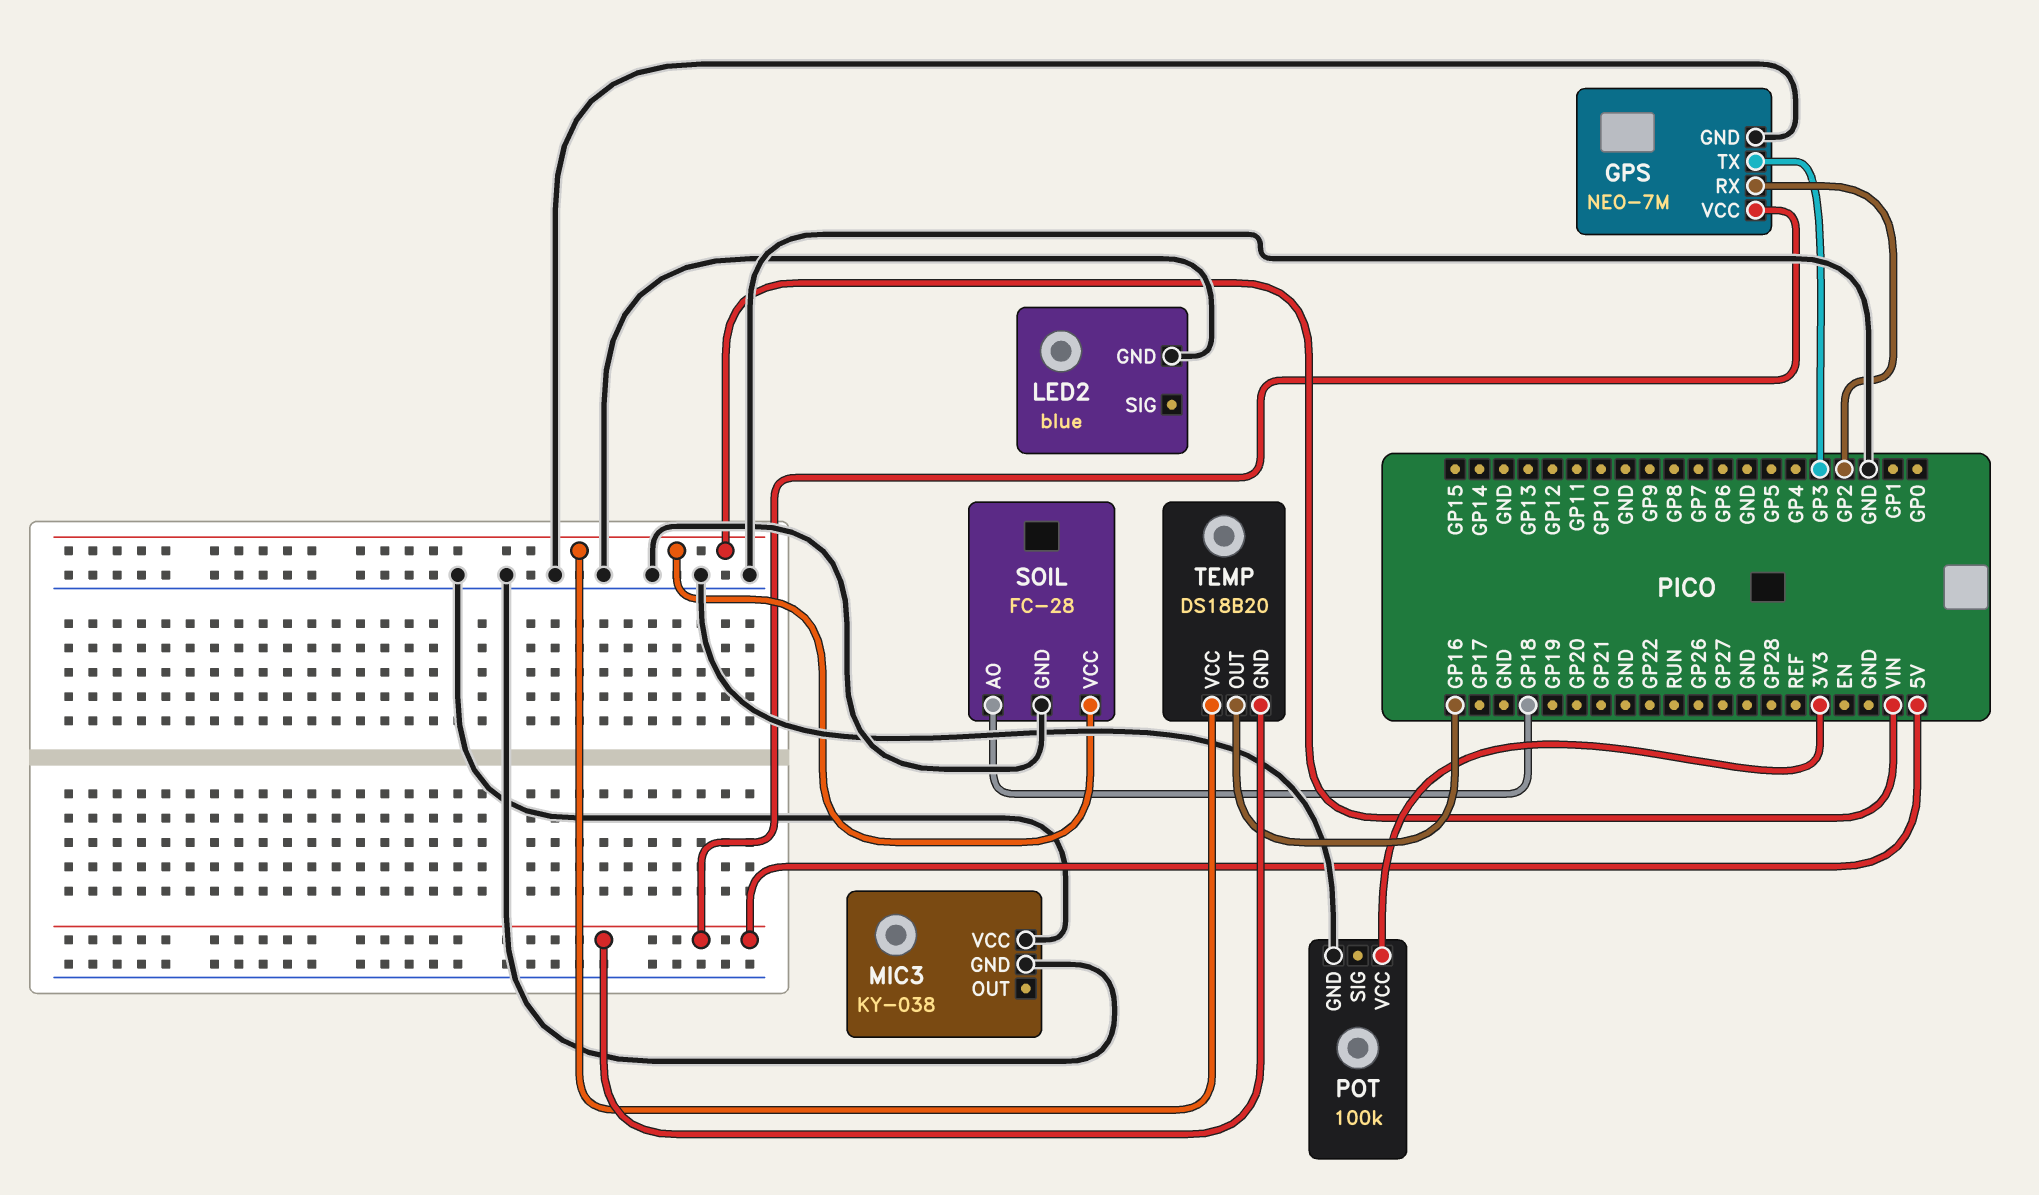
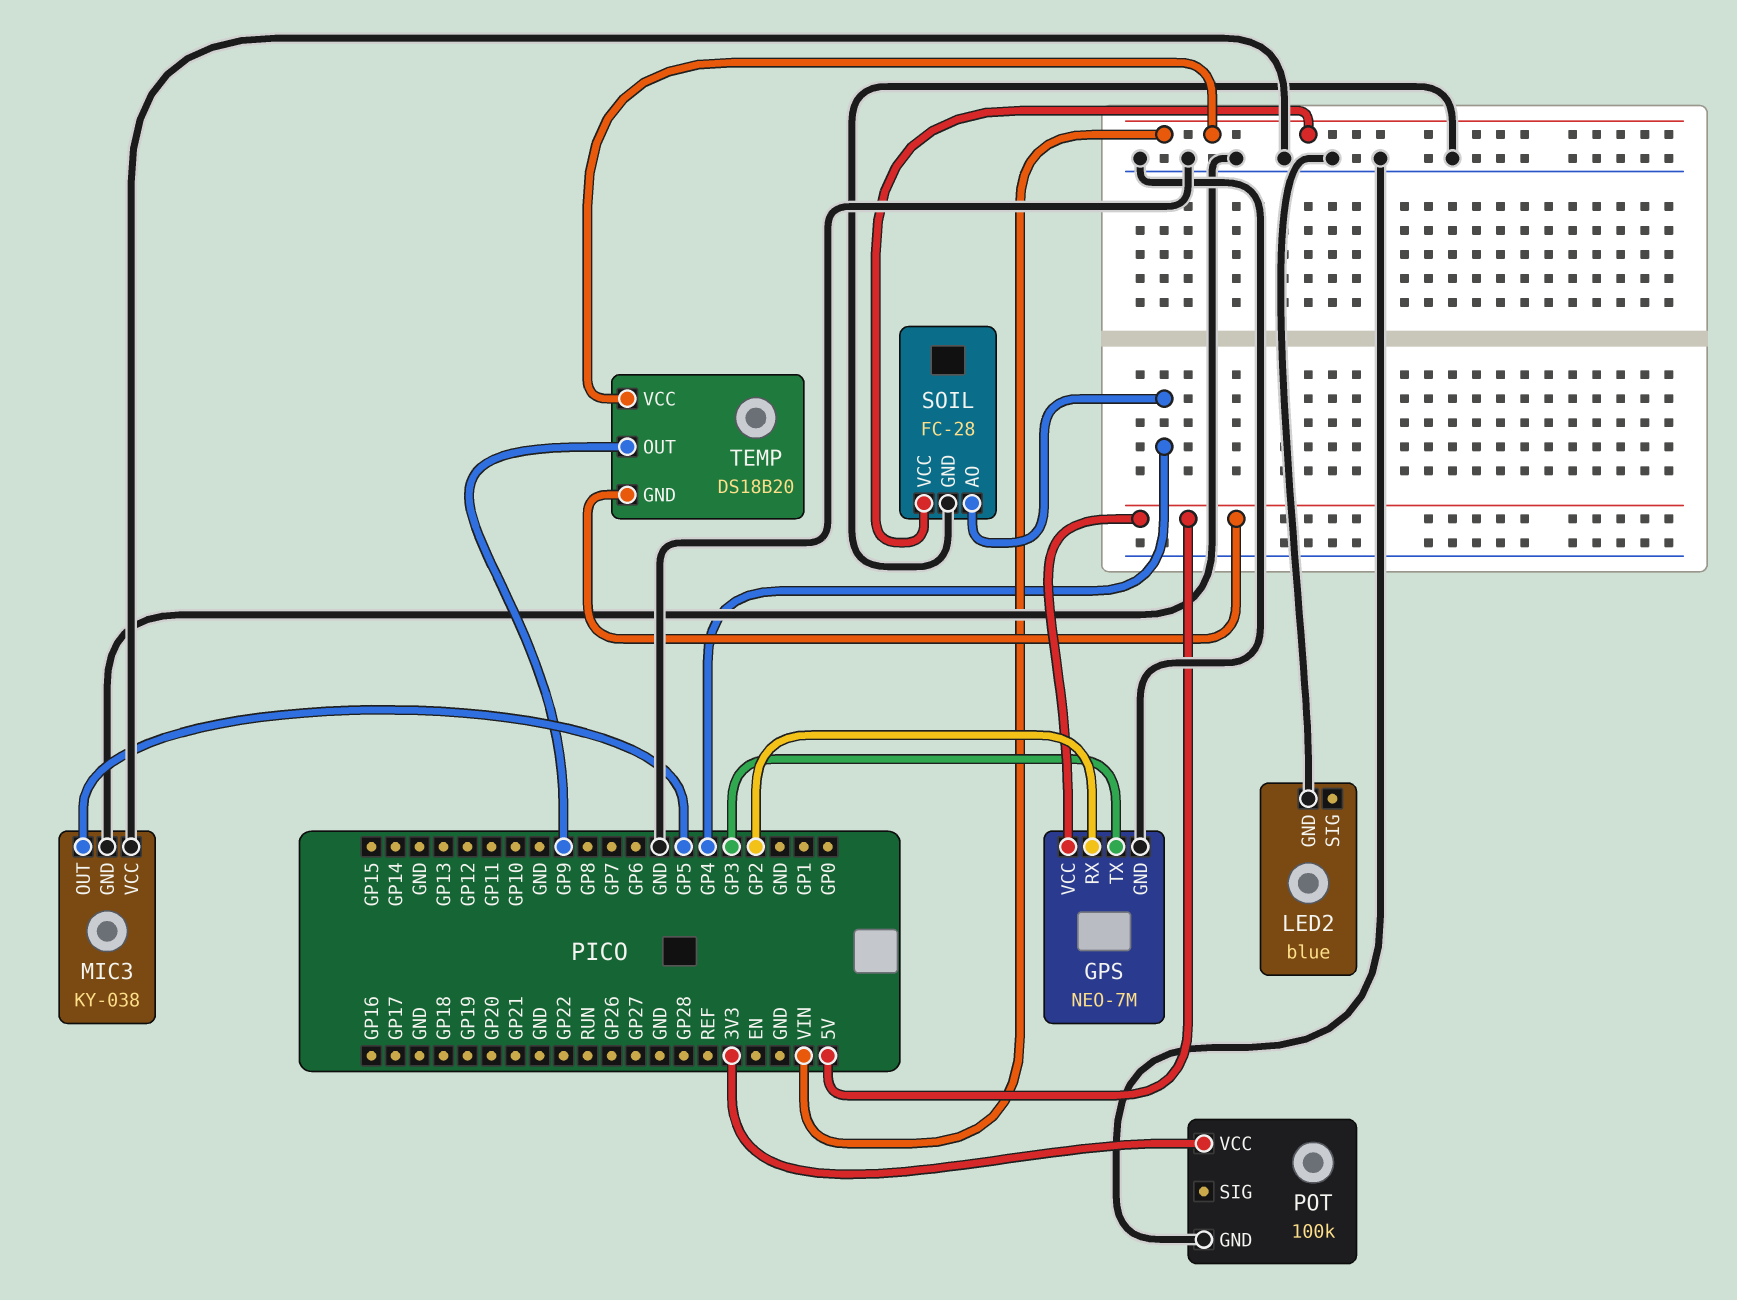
MIC3 pin OUT: none -> GP5
SOIL pin AO: GP18 -> GP4
TEMP pin OUT: GP16 -> GP9

